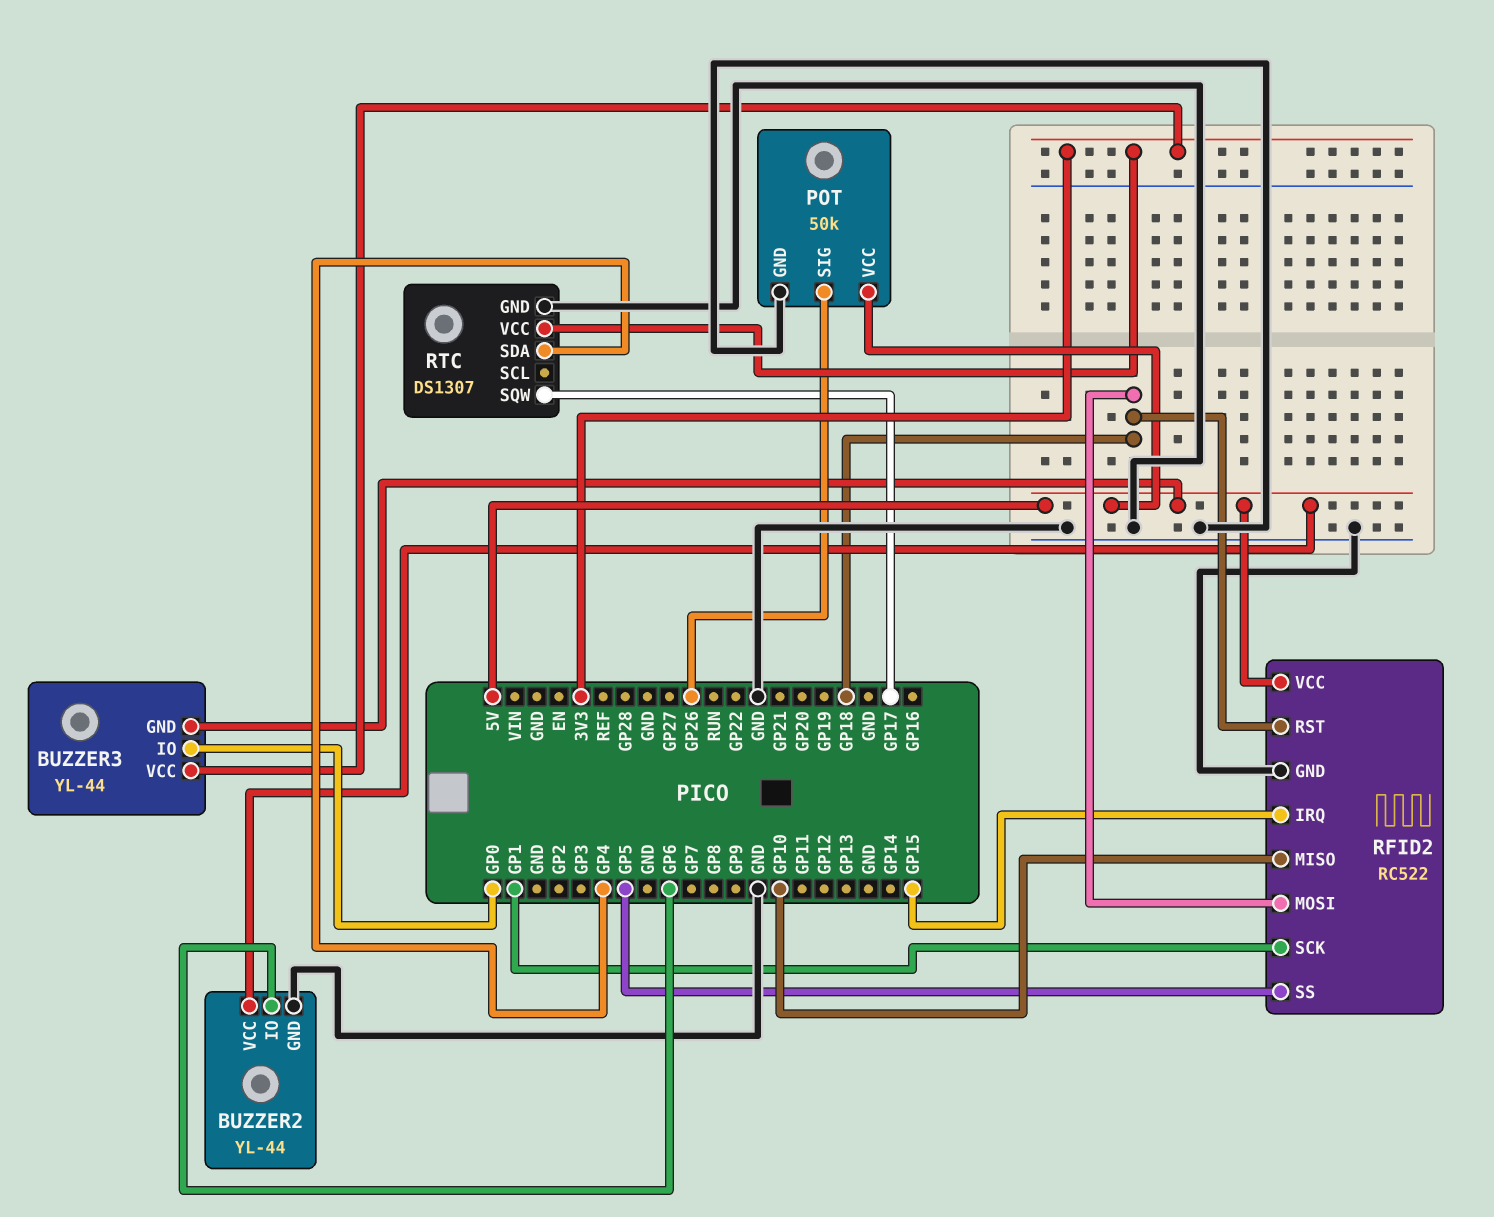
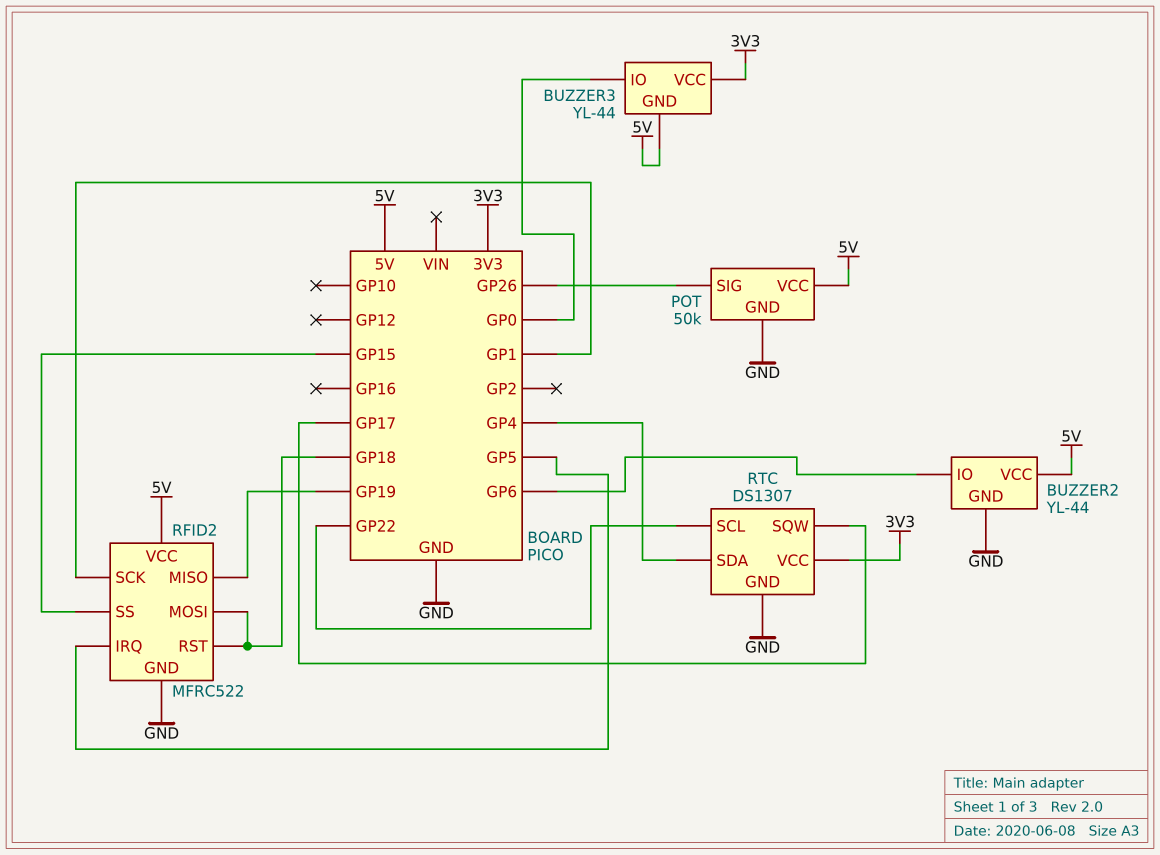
RFID2: RC522 -> MFRC522
RFID2 pin IRQ: GP15 -> GP5
RFID2 pin MISO: GP10 -> GP19
RFID2 pin SS: GP5 -> GP15
RTC pin SCL: none -> GP22

